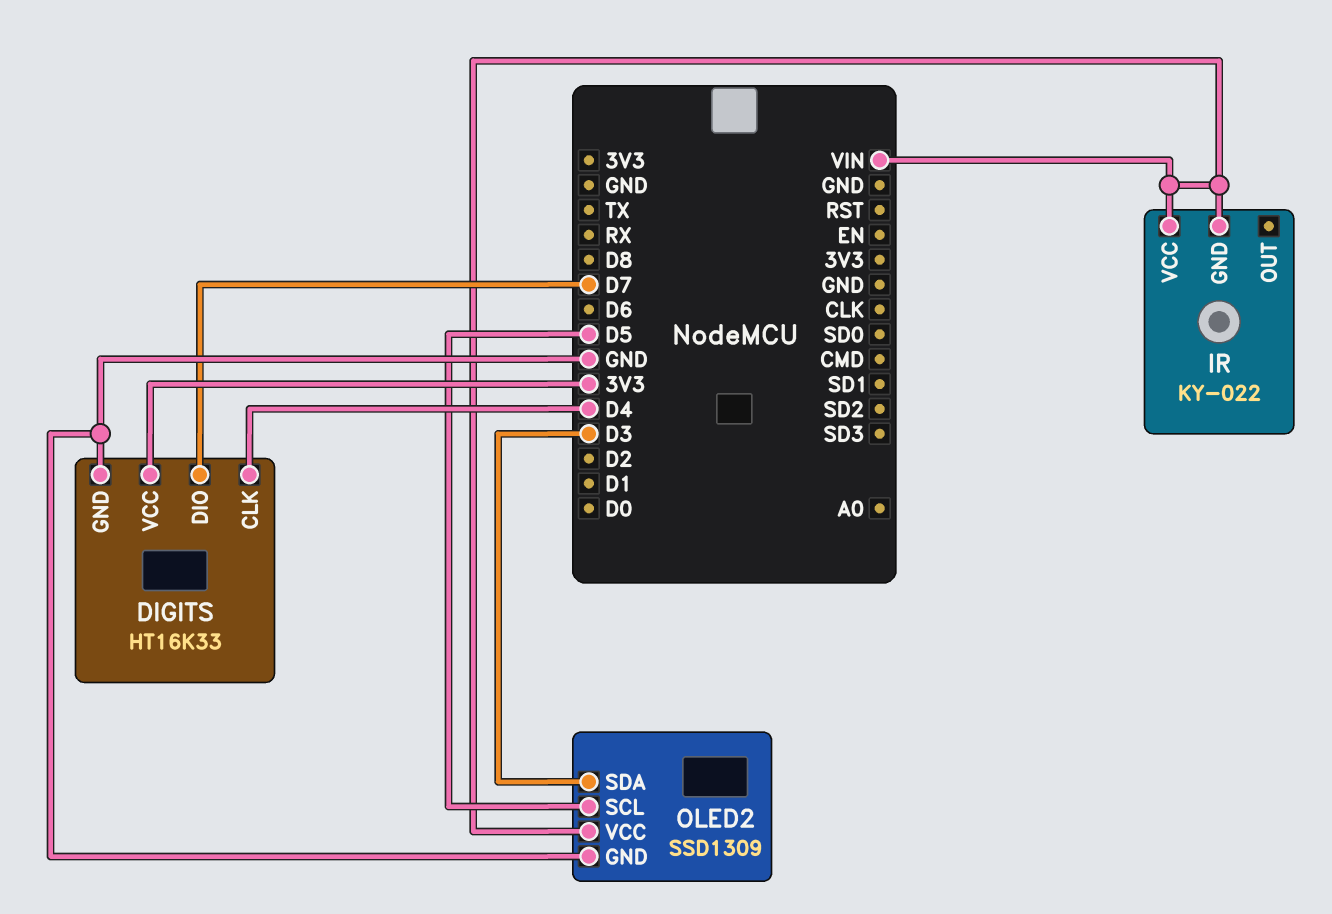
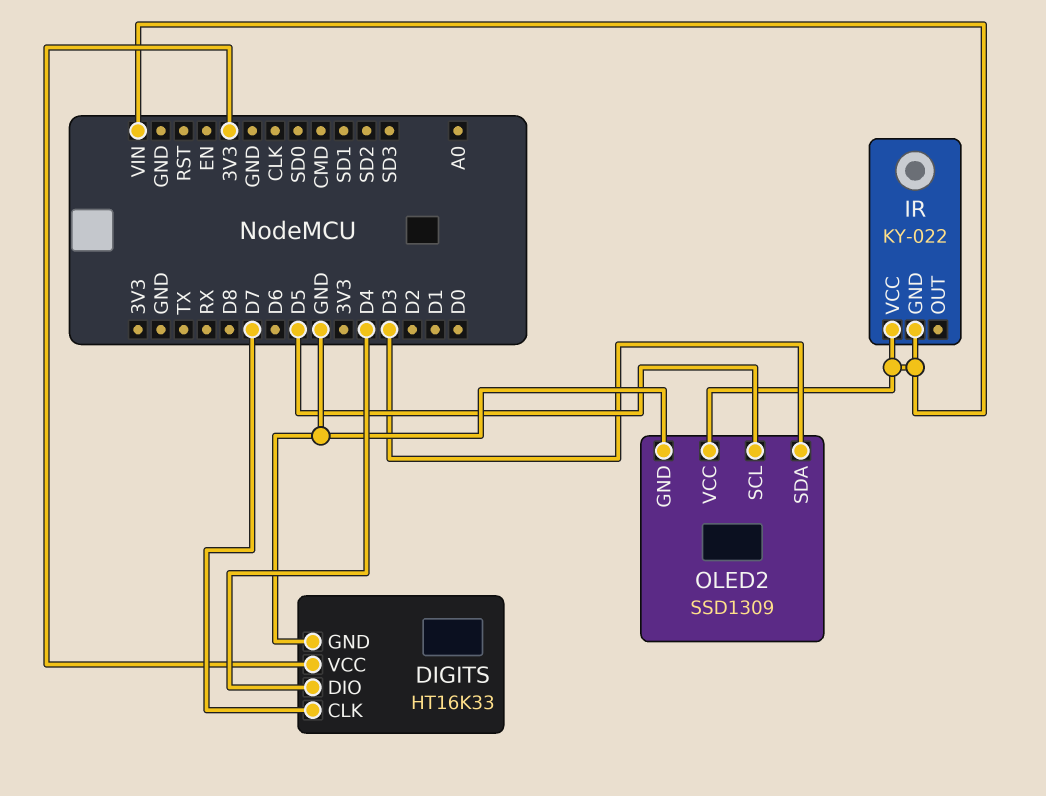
DIGITS pin CLK: D4 -> D7
DIGITS pin DIO: D7 -> D4

